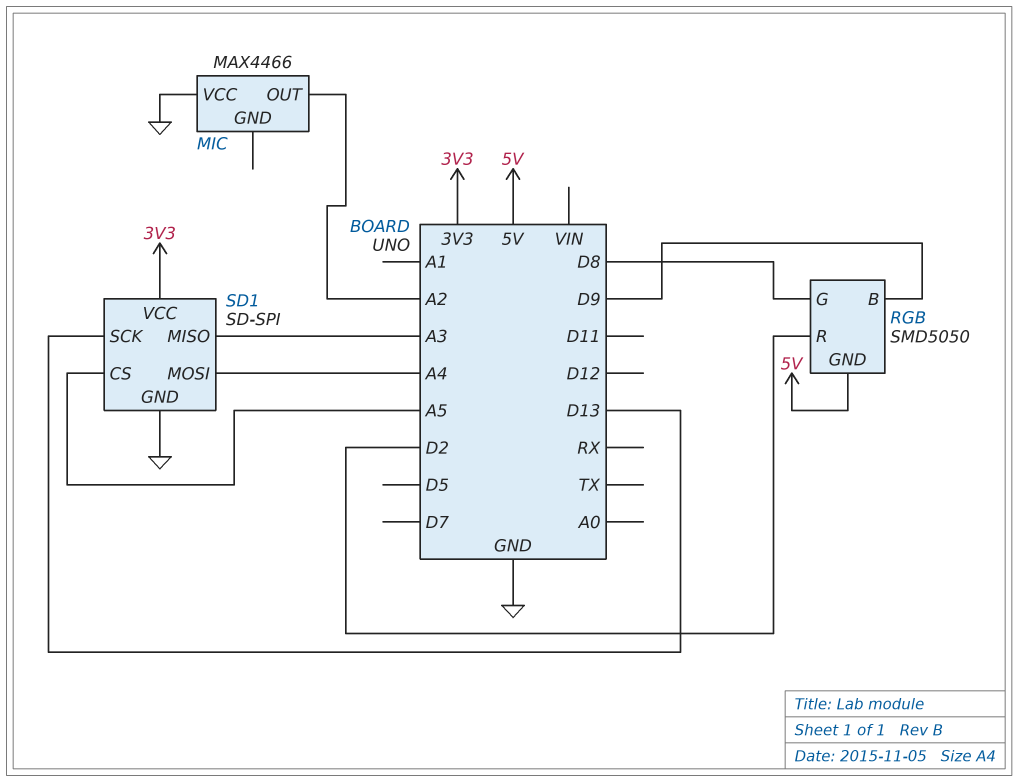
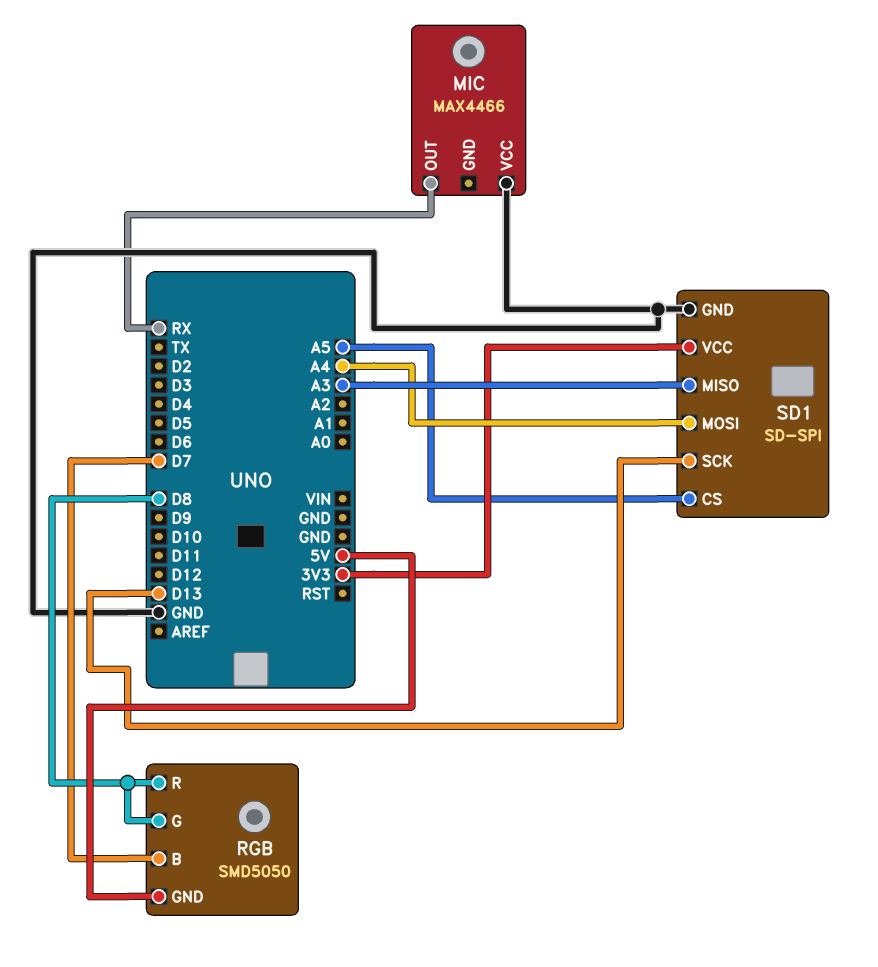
MIC pin OUT: A2 -> RX
RGB pin B: D9 -> D7
RGB pin R: D2 -> D8

